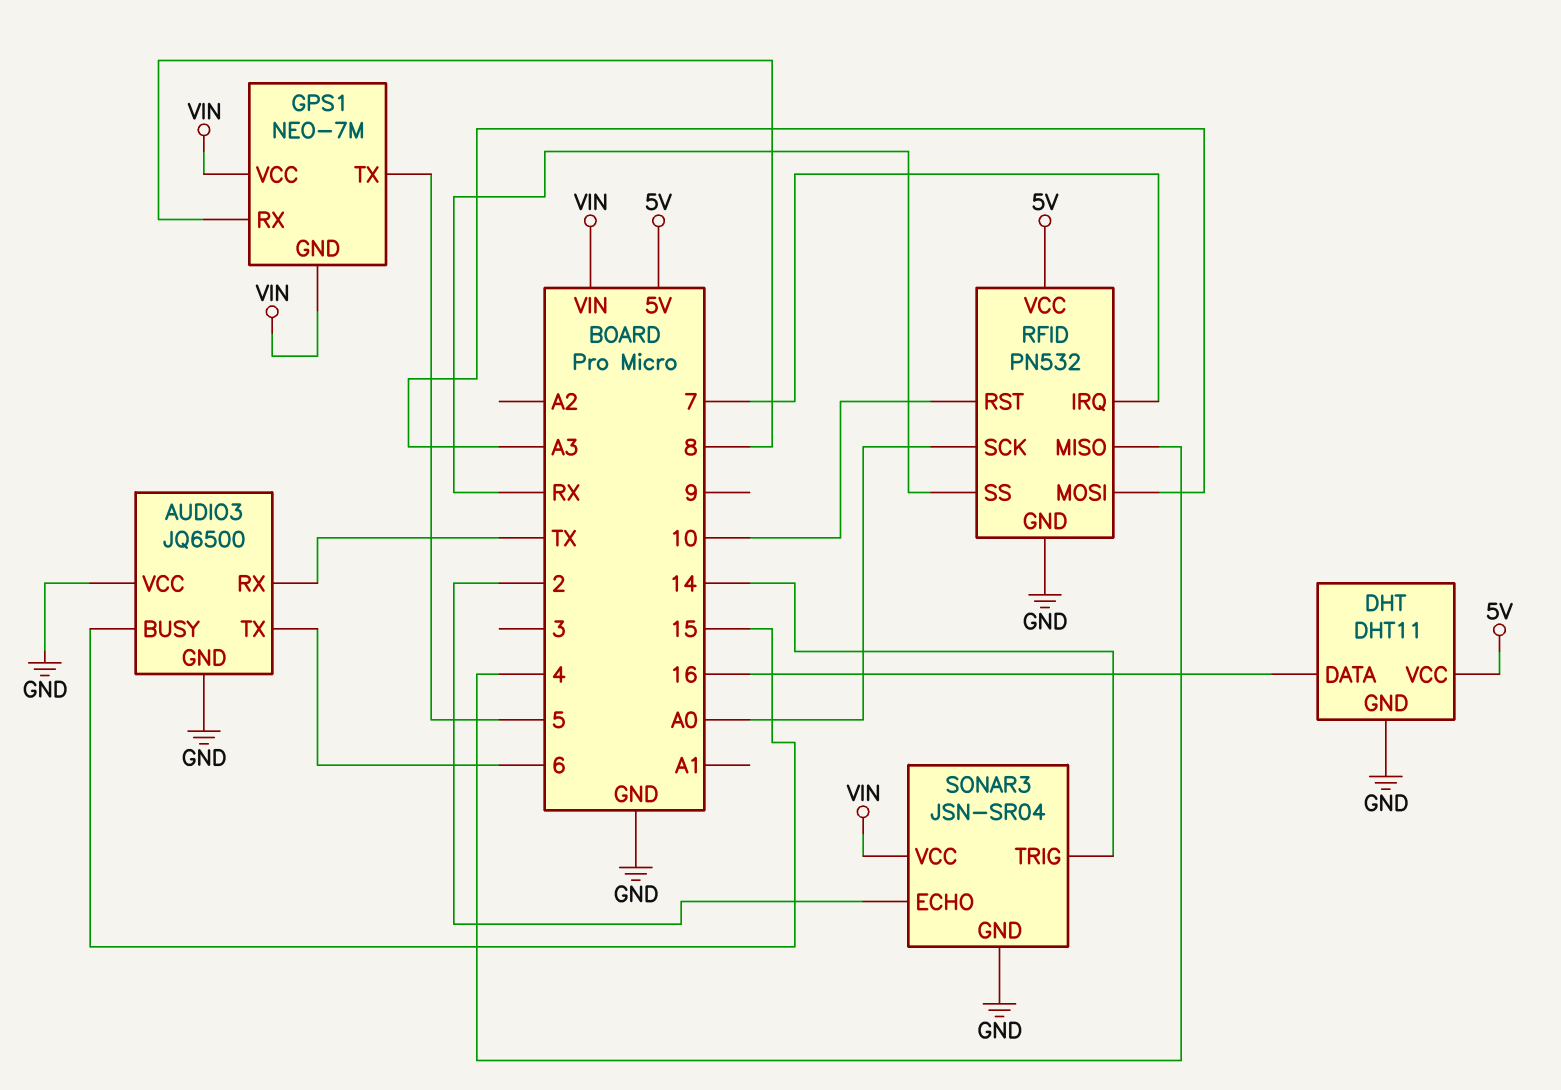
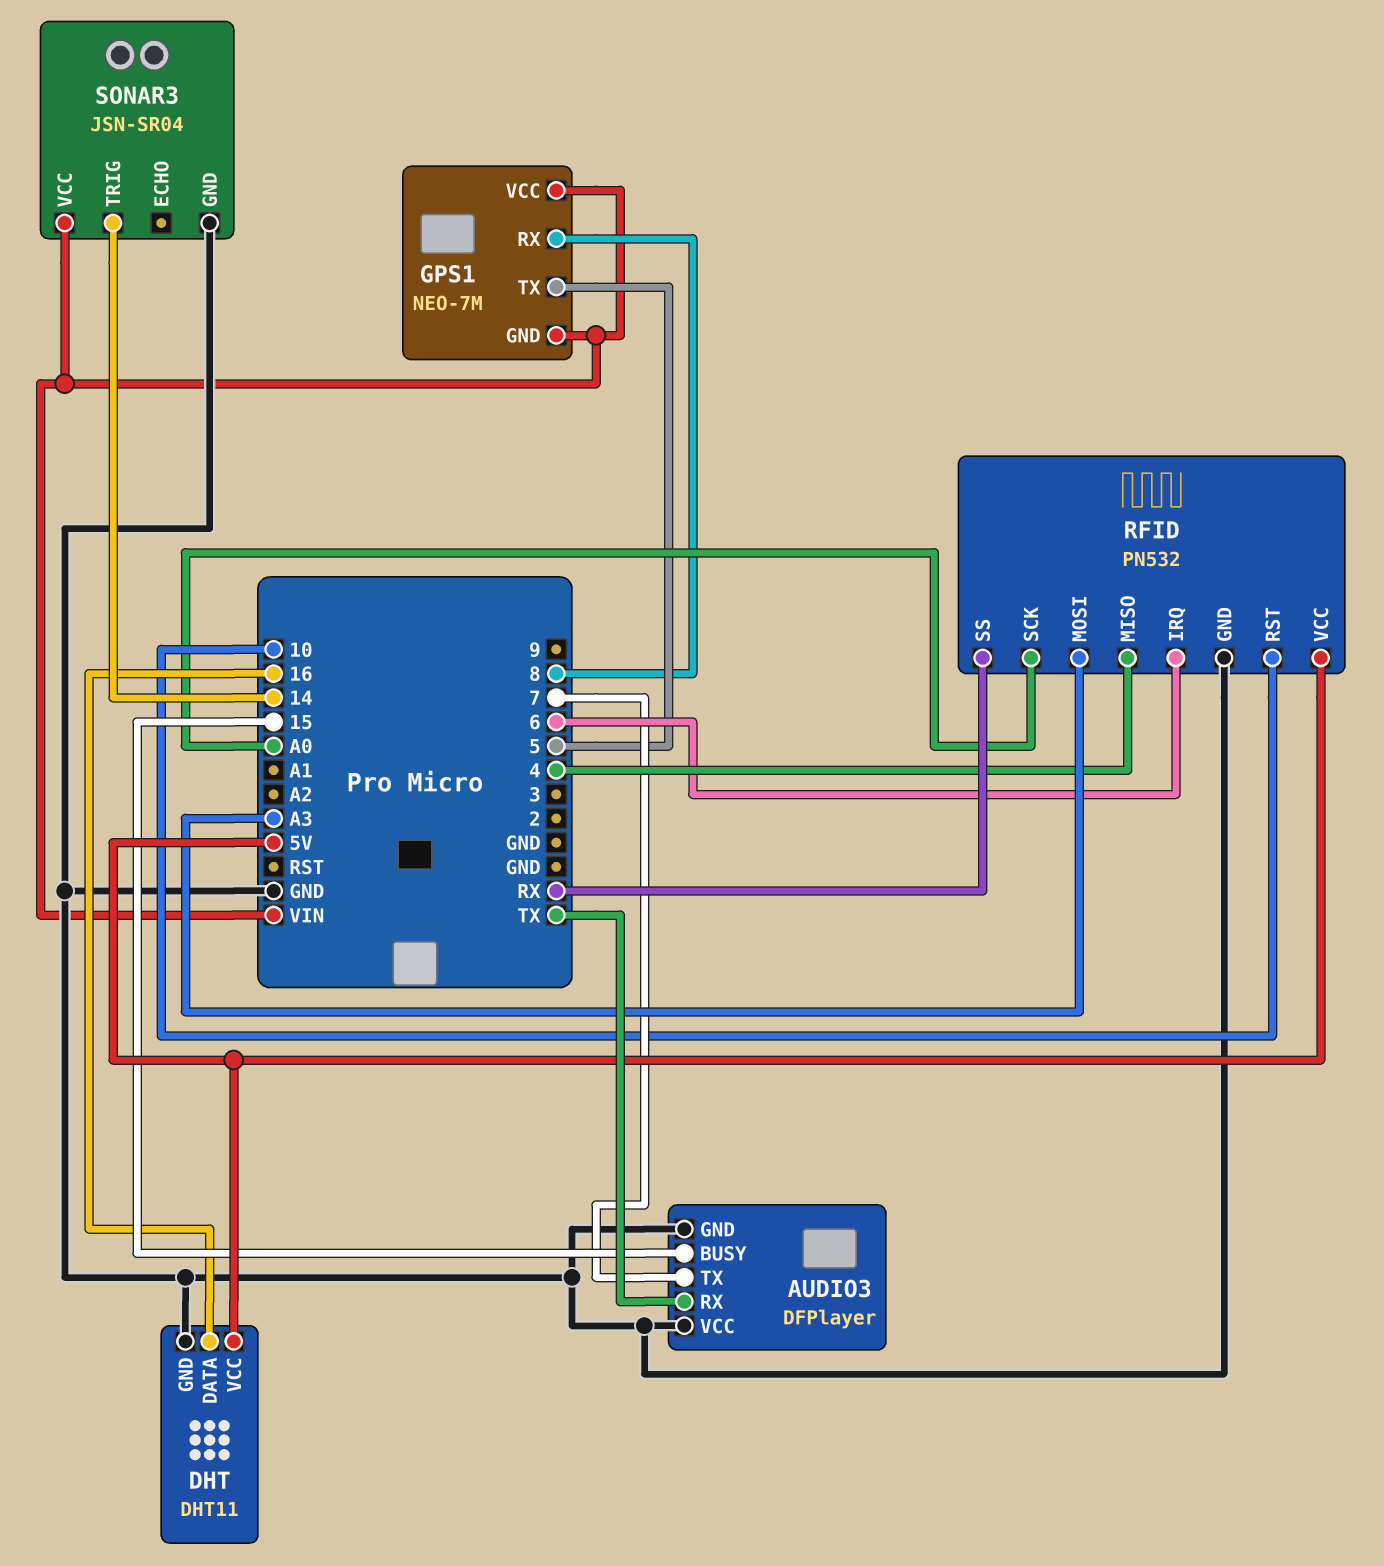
AUDIO3: JQ6500 -> DFPlayer
AUDIO3 pin TX: 6 -> 7
RFID pin IRQ: 7 -> 6
SONAR3 pin ECHO: 2 -> none

